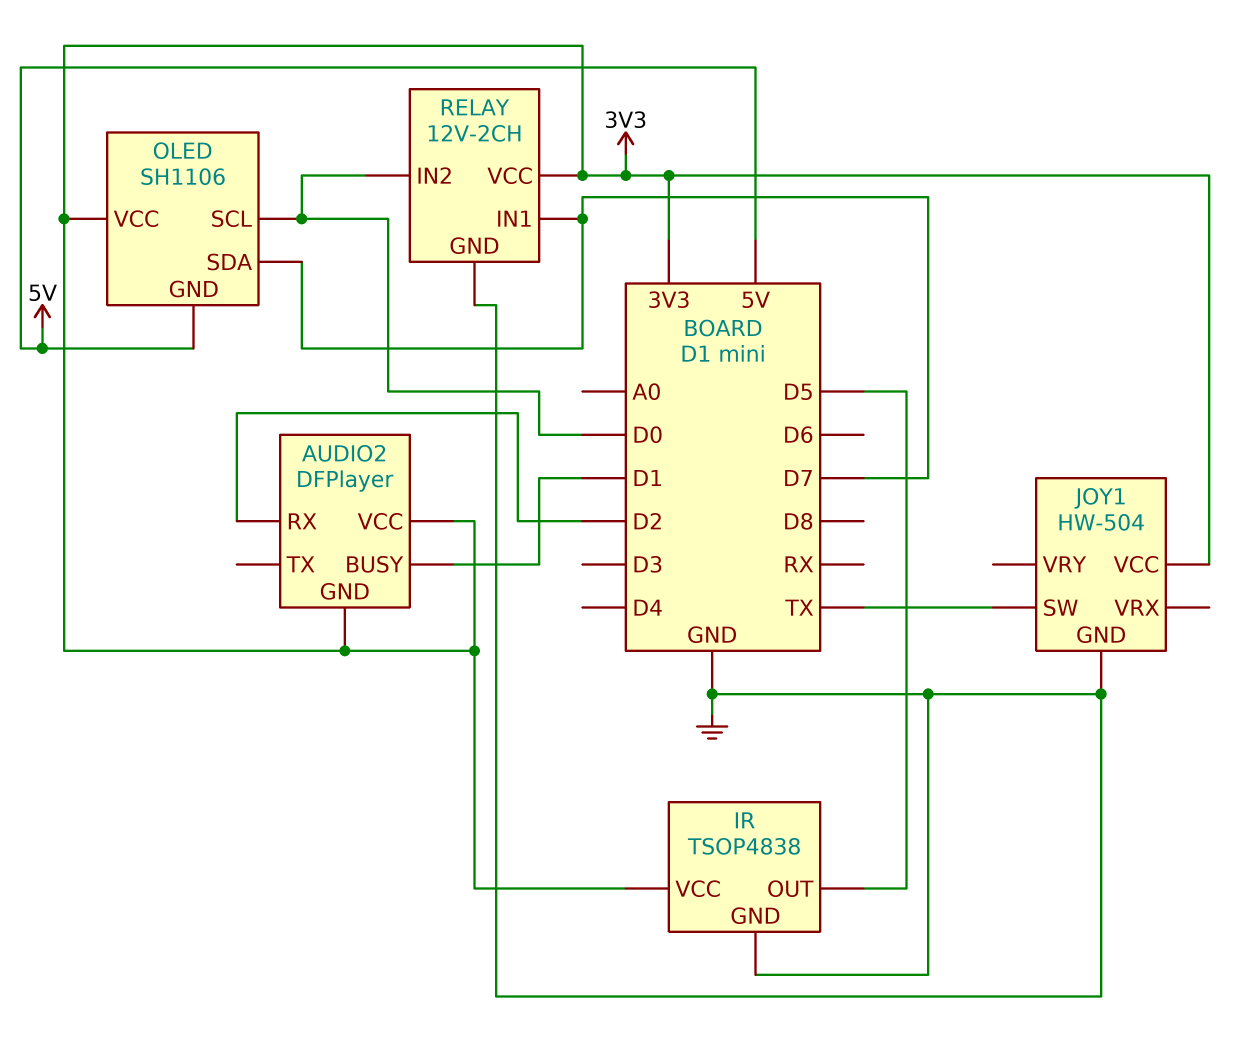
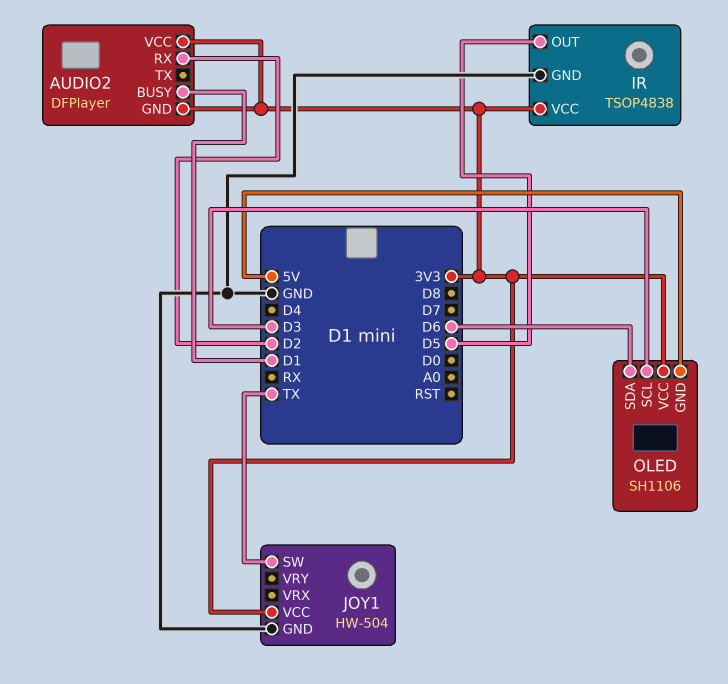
OLED pin SCL: D0 -> D3
OLED pin SDA: D7 -> D6
RELAY: 12V-2CH -> none
RELAY pin GND: GND -> none
RELAY pin IN1: D7 -> none
RELAY pin IN2: D0 -> none
RELAY pin VCC: 3V3 -> none

